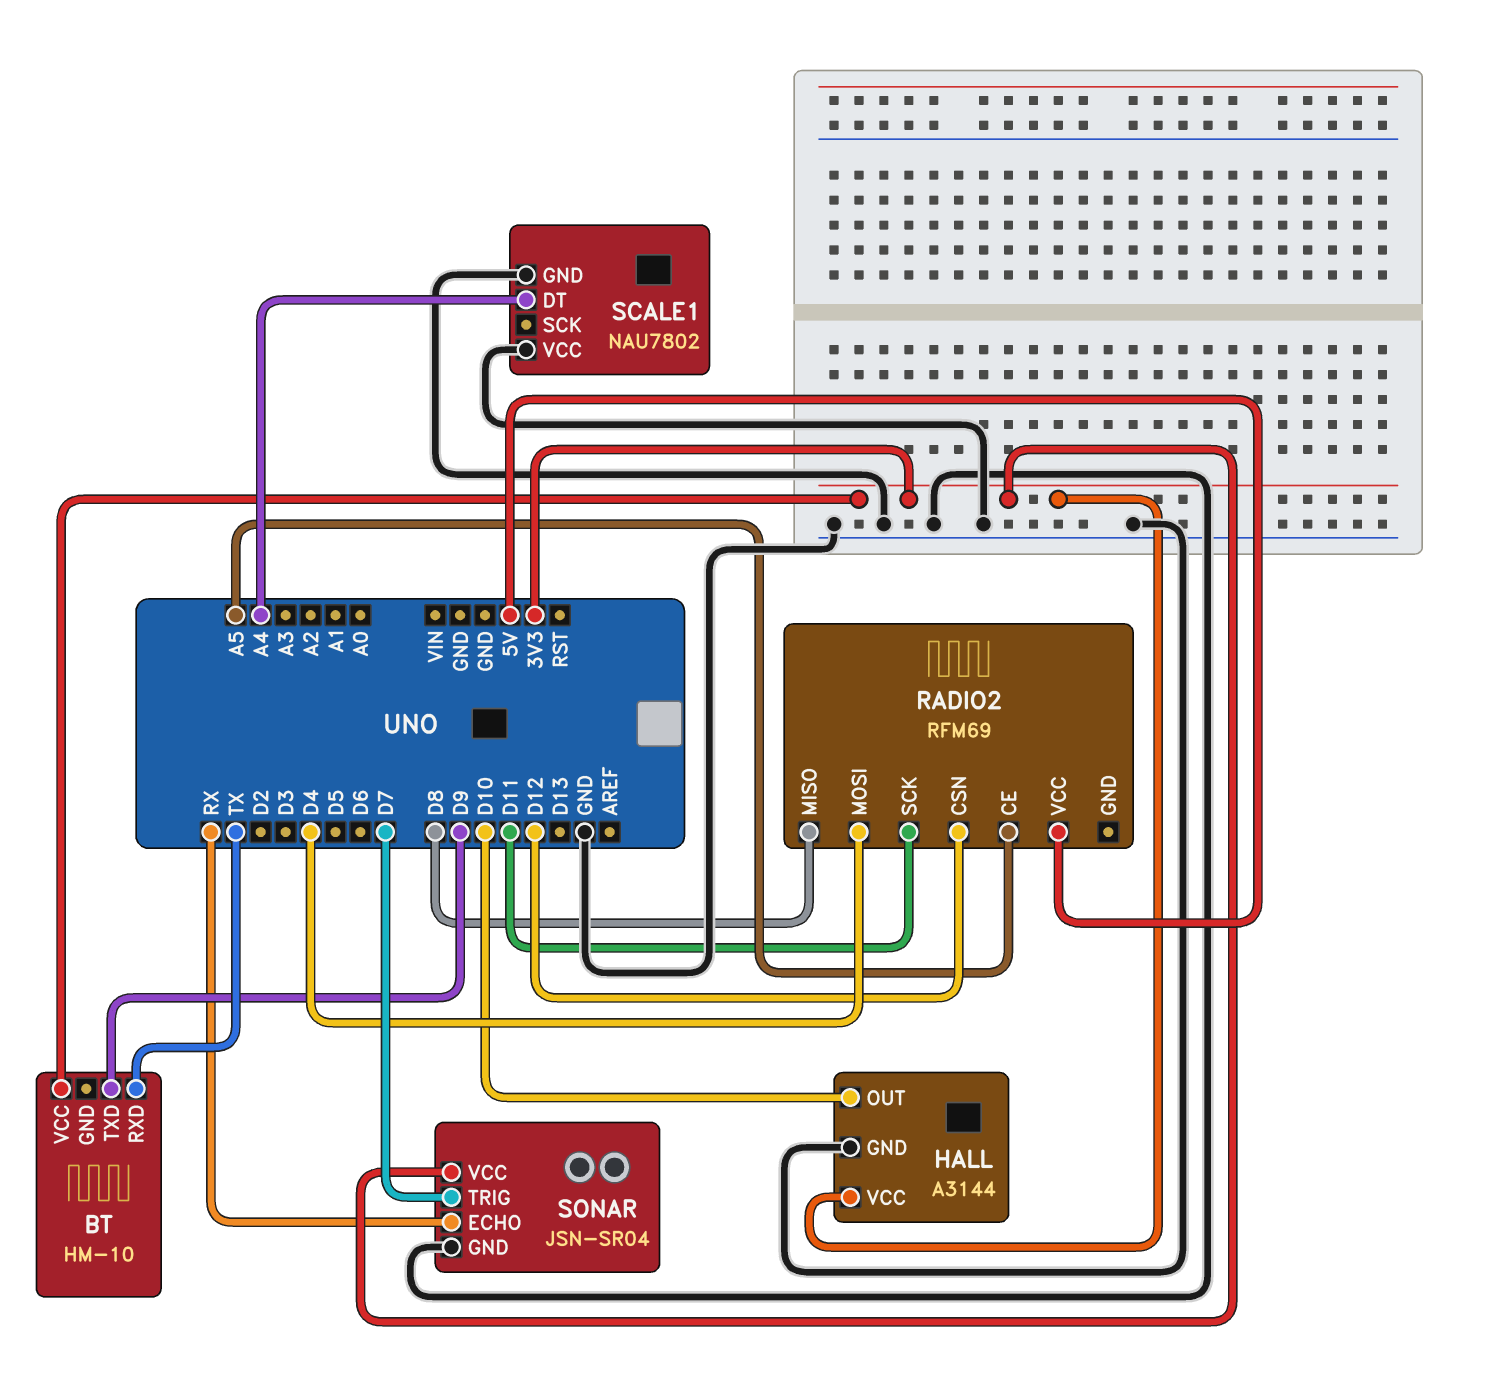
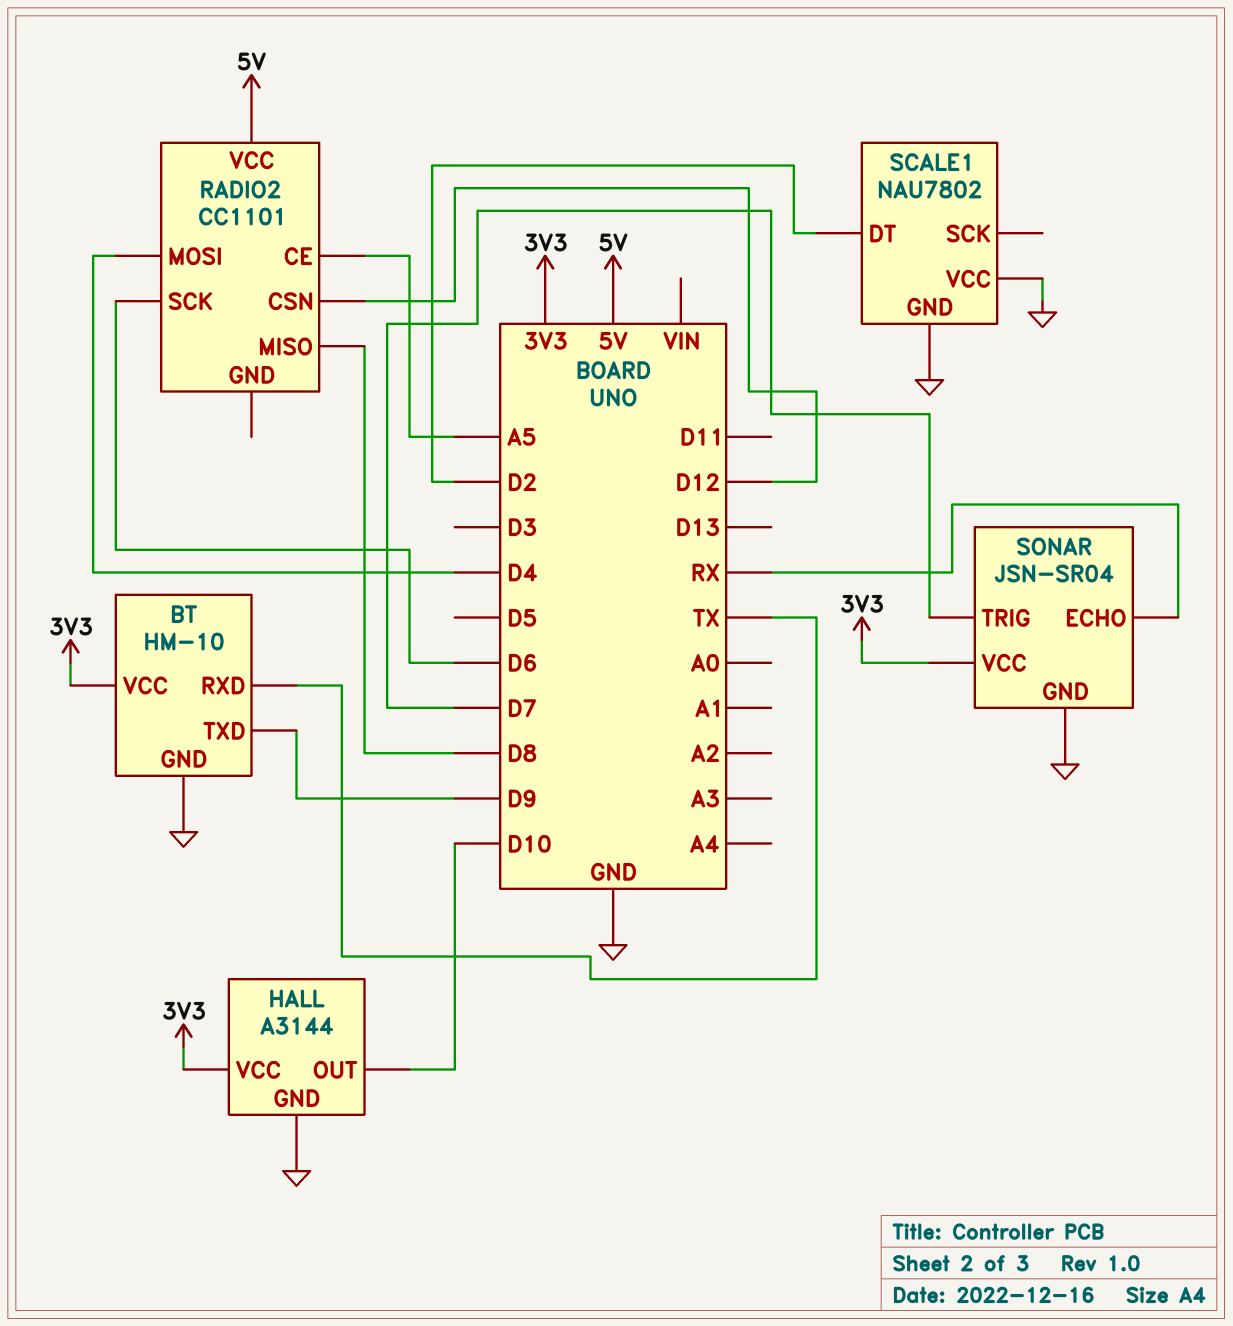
BT pin GND: none -> GND
RADIO2: RFM69 -> CC1101
RADIO2 pin SCK: D11 -> D6
SCALE1 pin DT: A4 -> D2

